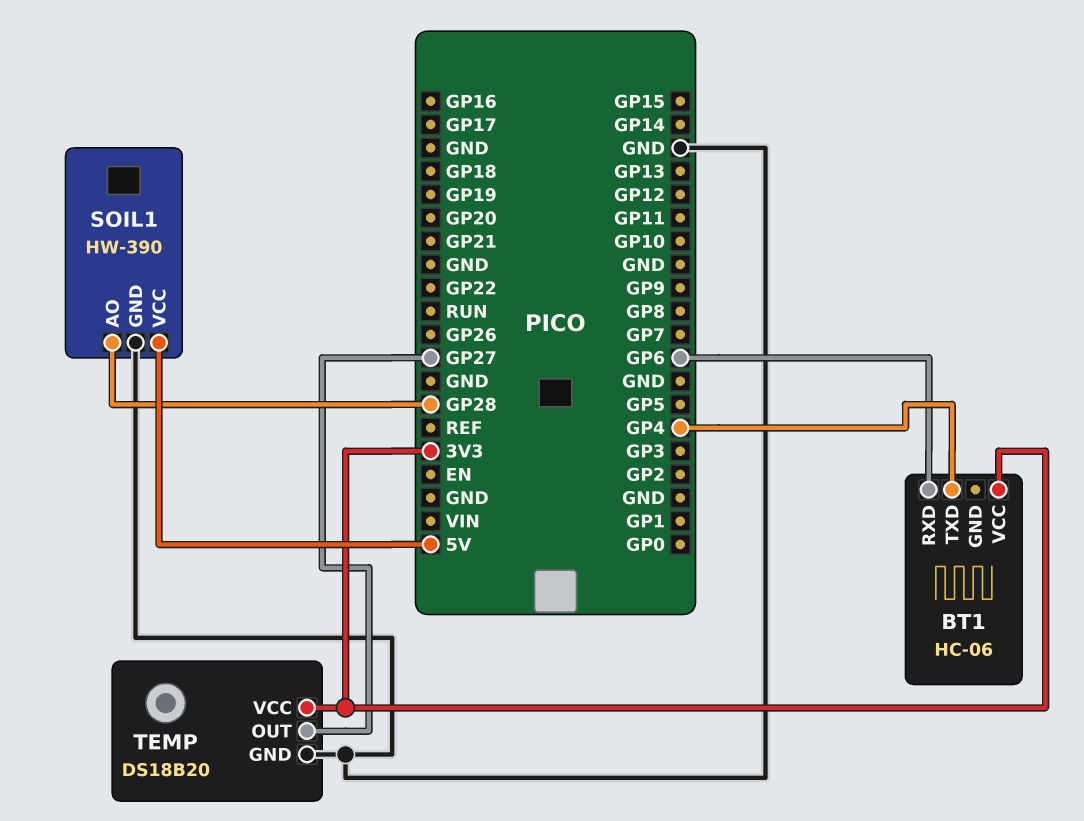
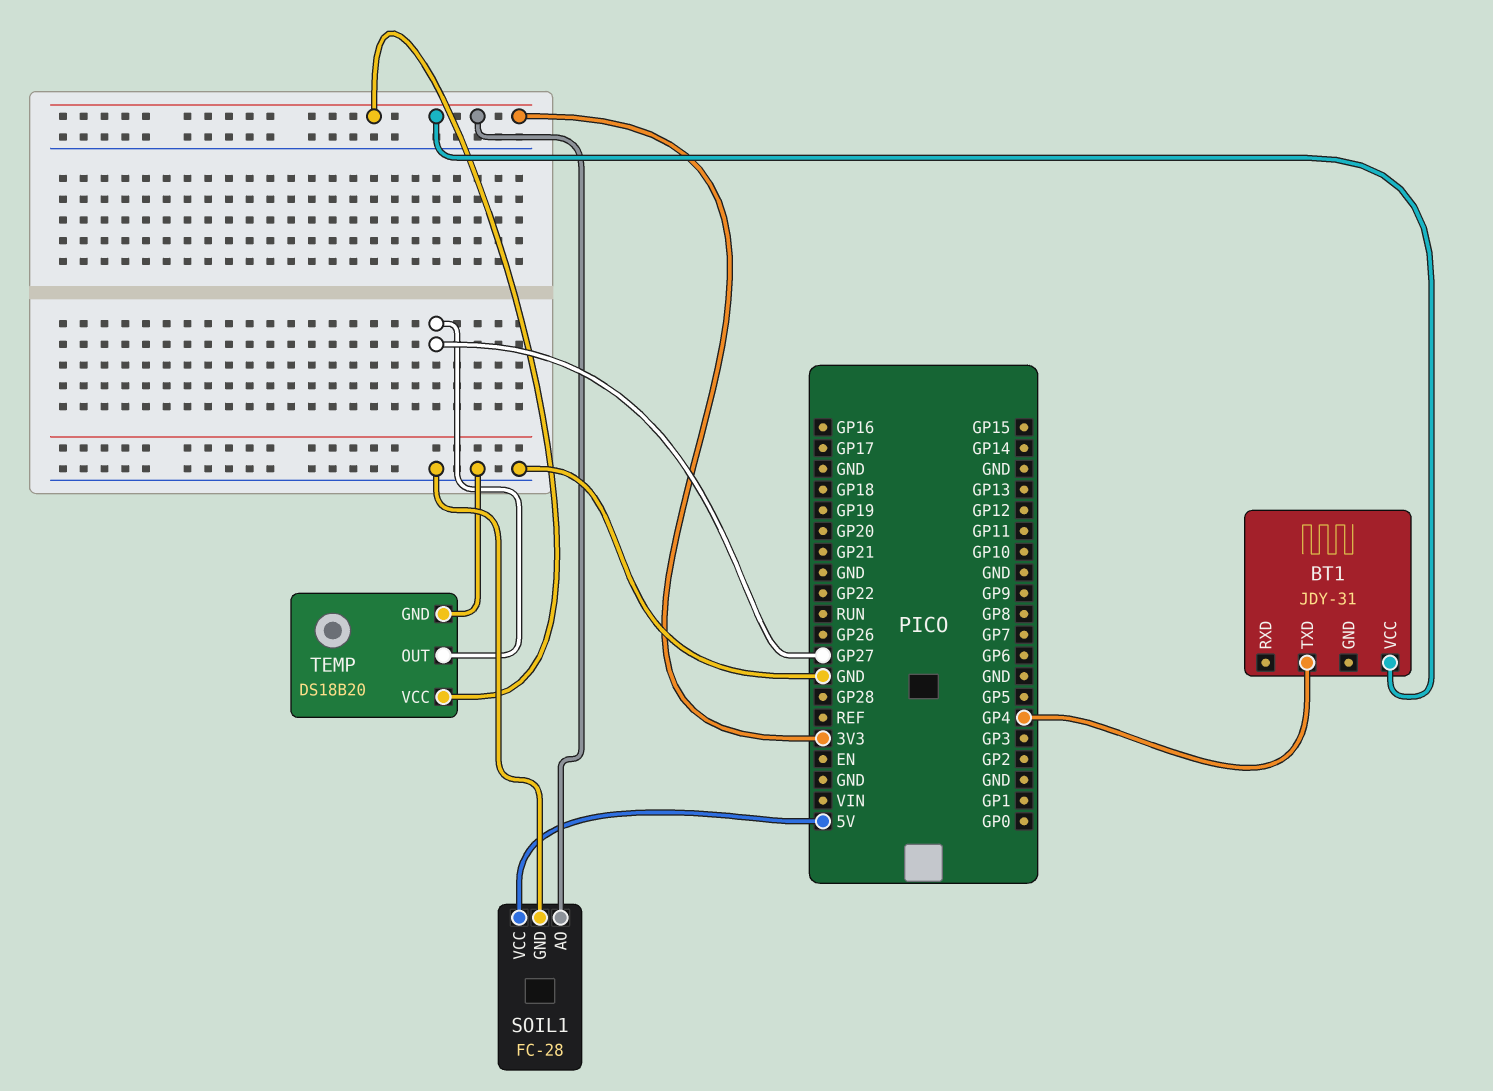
BT1: HC-06 -> JDY-31
BT1 pin RXD: GP6 -> none
SOIL1: HW-390 -> FC-28
SOIL1 pin AO: GP28 -> 3V3

